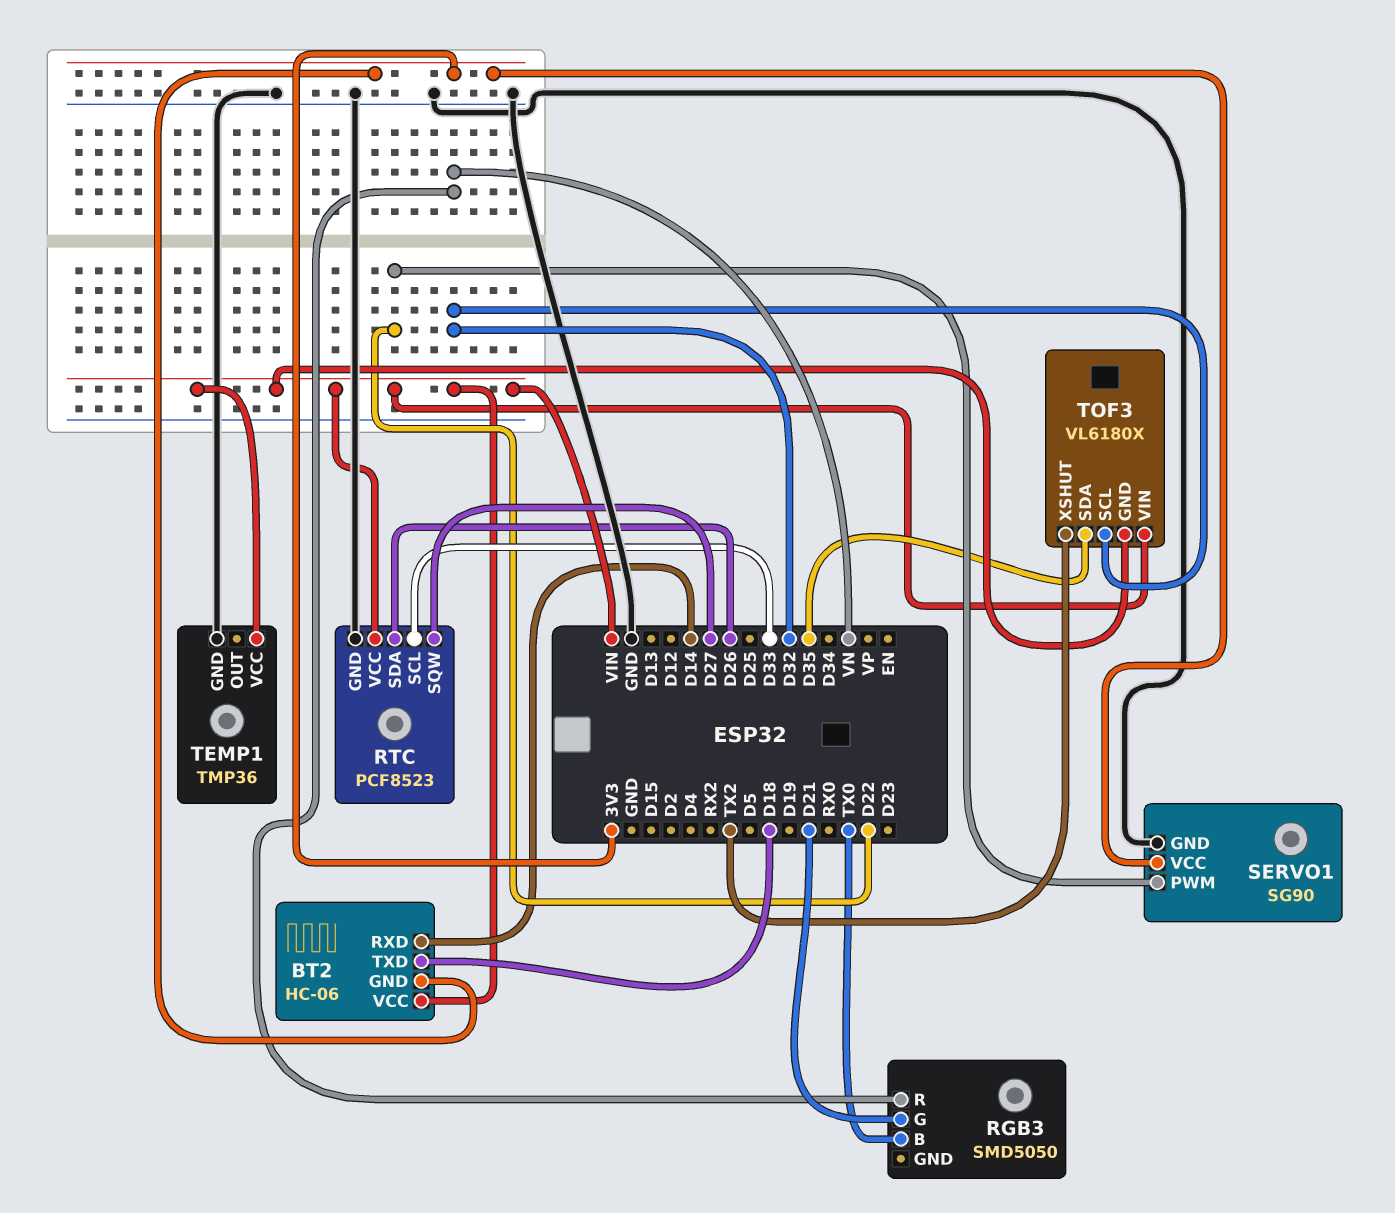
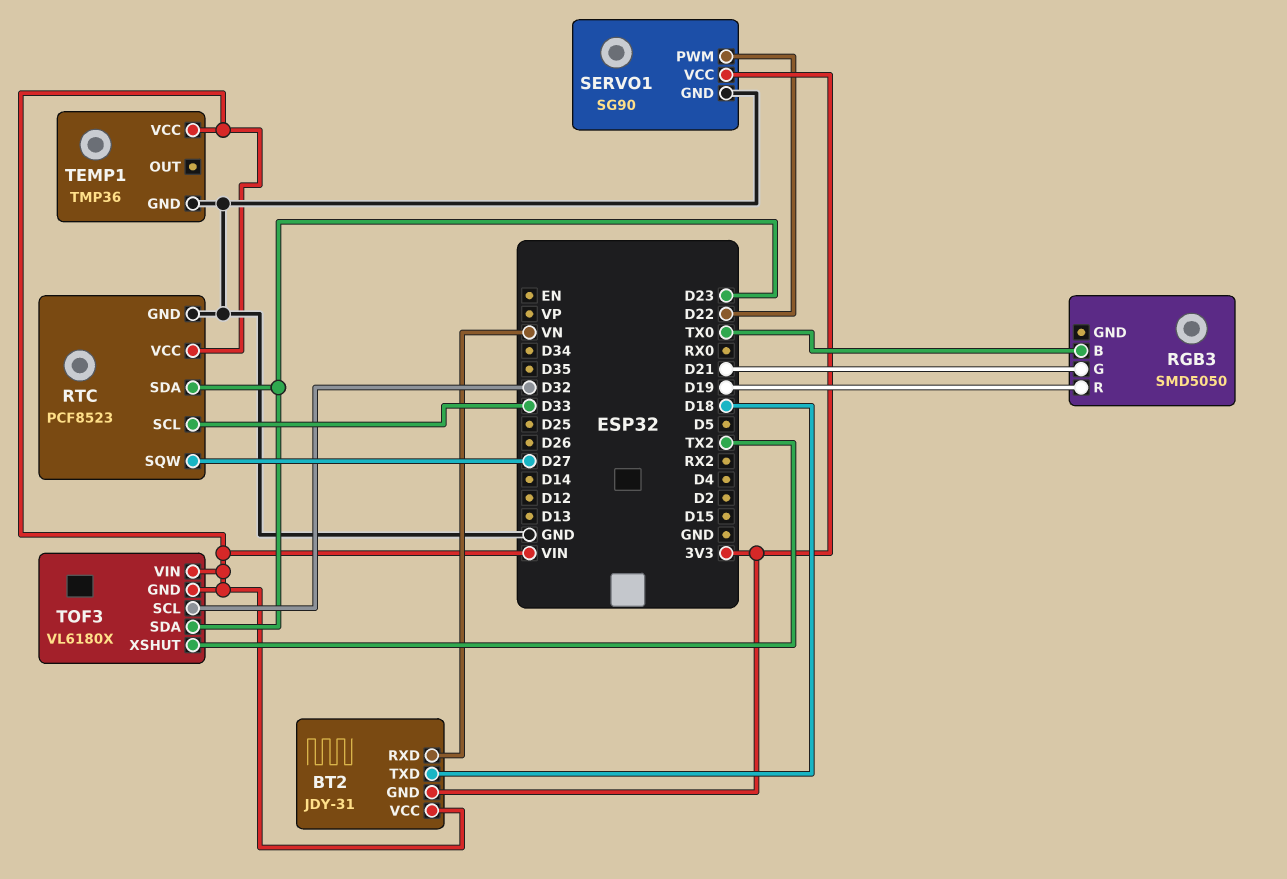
BT2: HC-06 -> JDY-31
BT2 pin RXD: D14 -> VN
RGB3 pin R: VN -> D19
RTC pin SDA: D26 -> D23
TOF3 pin SDA: D35 -> D23

